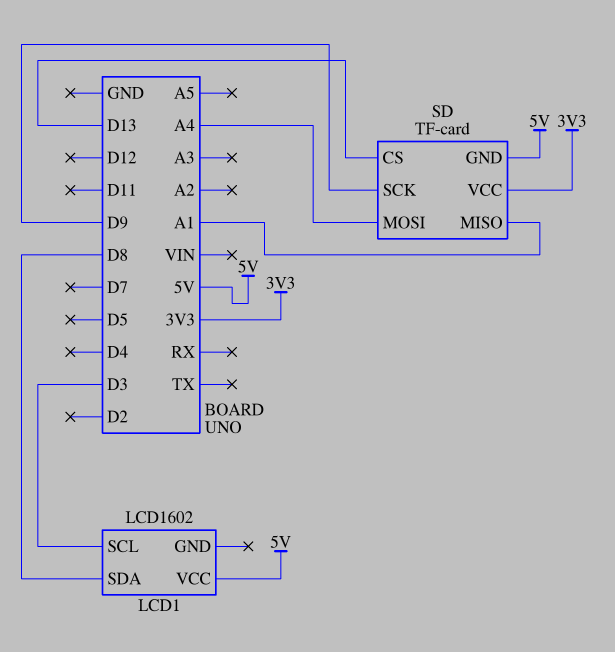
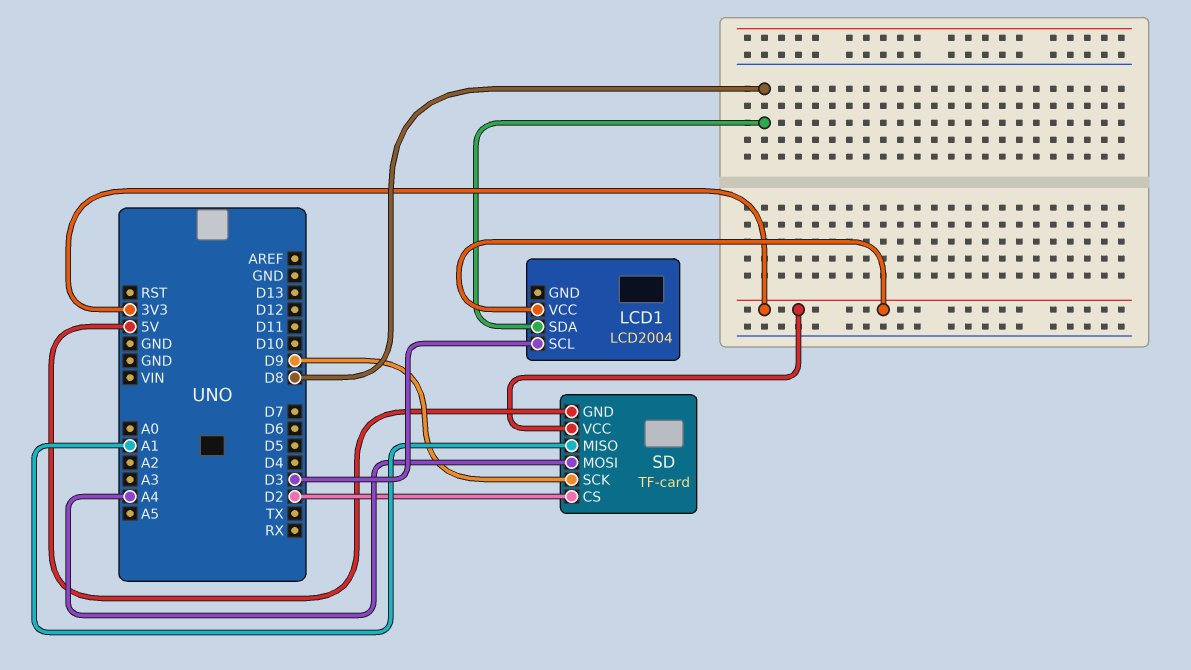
LCD1: LCD1602 -> LCD2004
LCD1 pin VCC: 5V -> 3V3
SD pin CS: D13 -> D2

